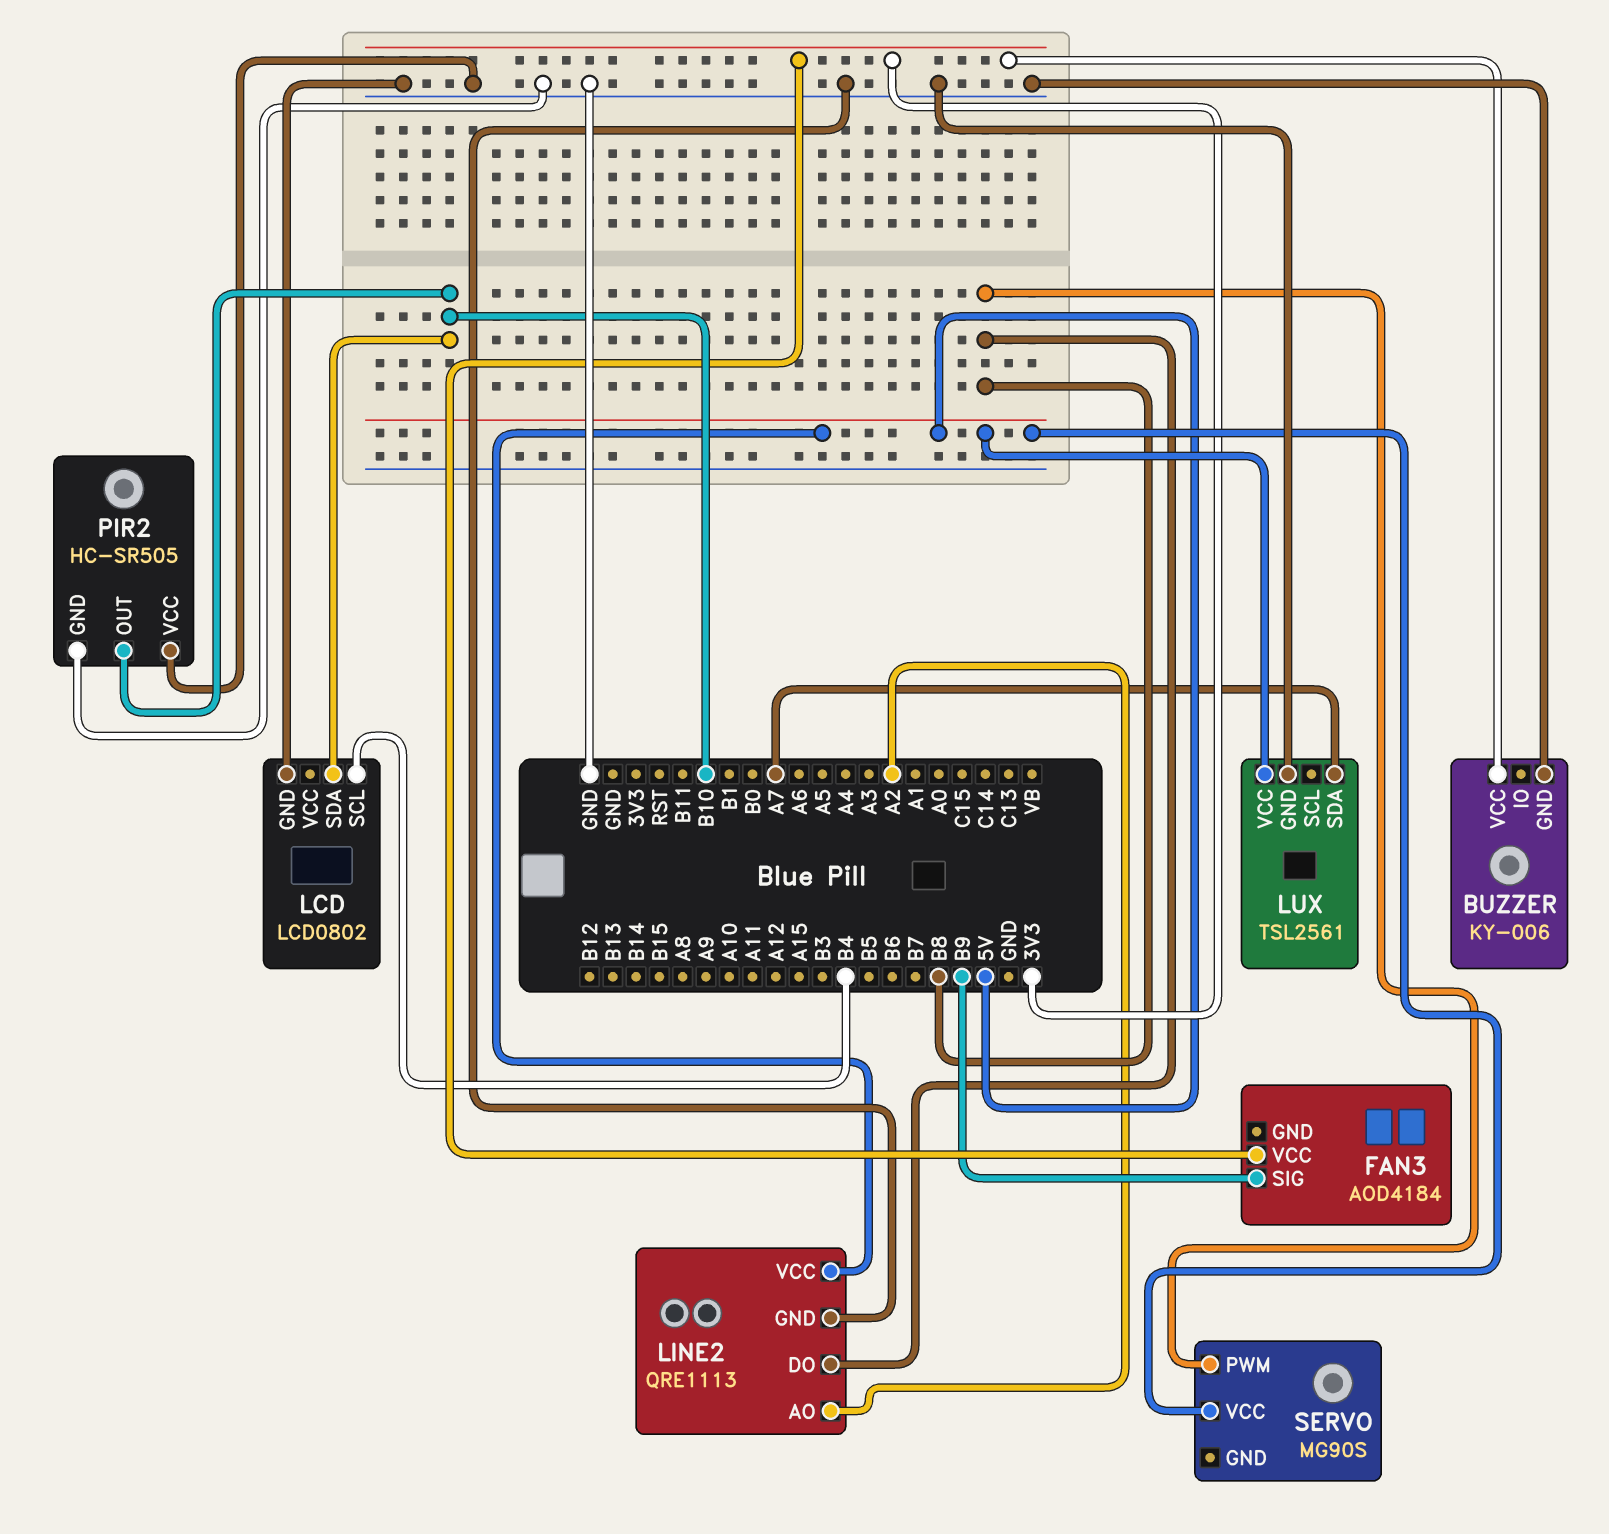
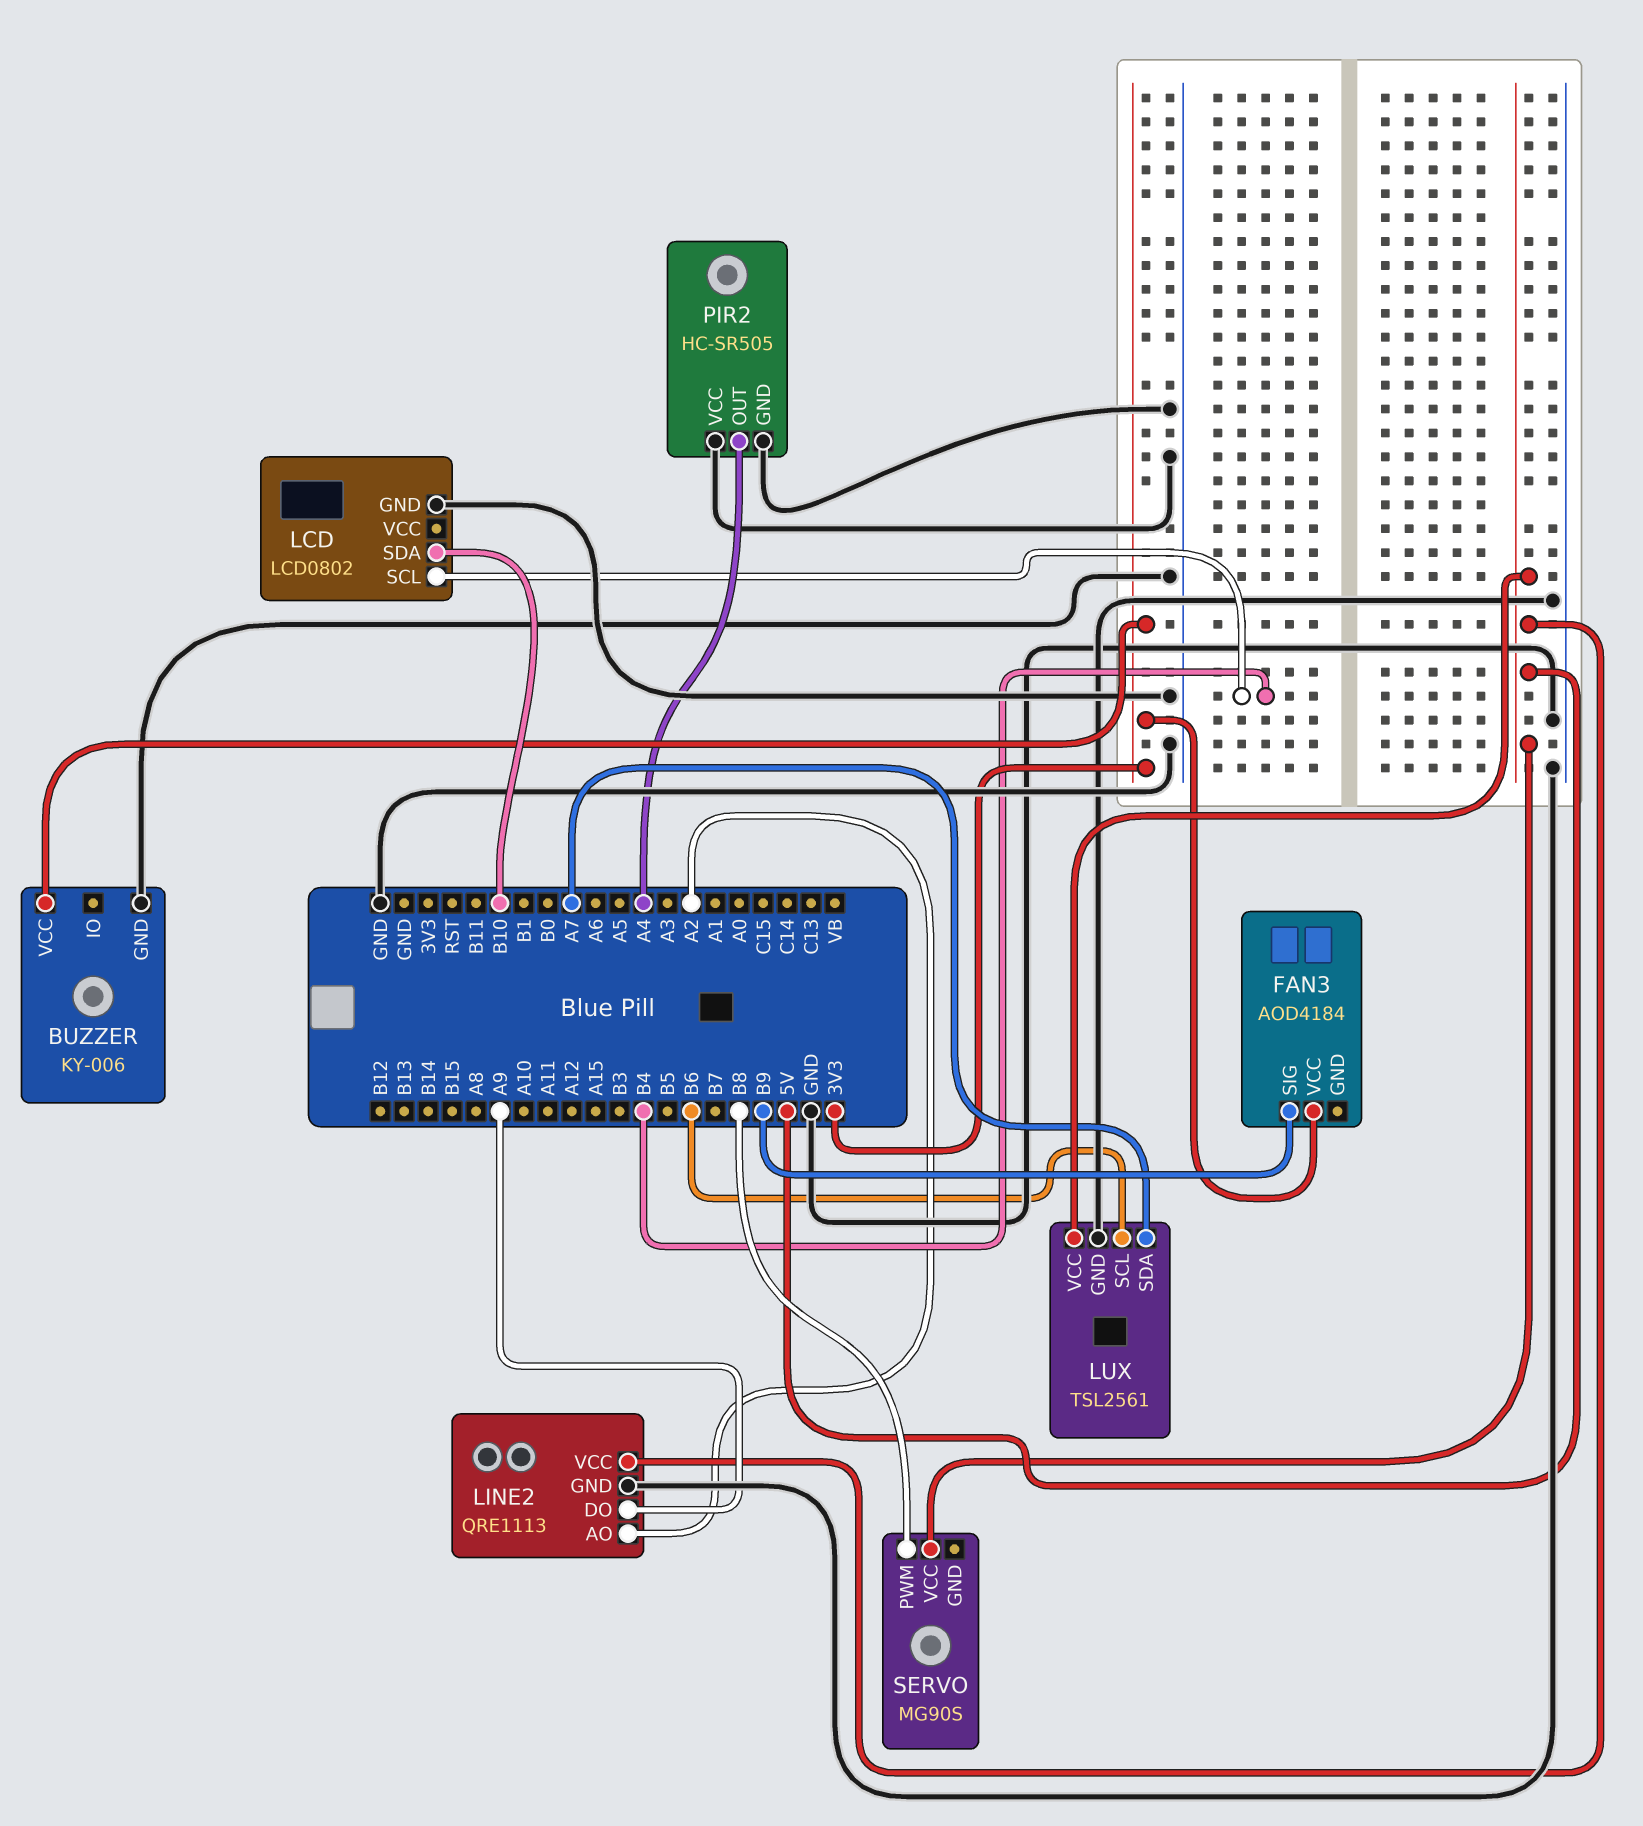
LINE2 pin DO: B8 -> A9
LUX pin SCL: none -> B6
PIR2 pin OUT: B10 -> A4

